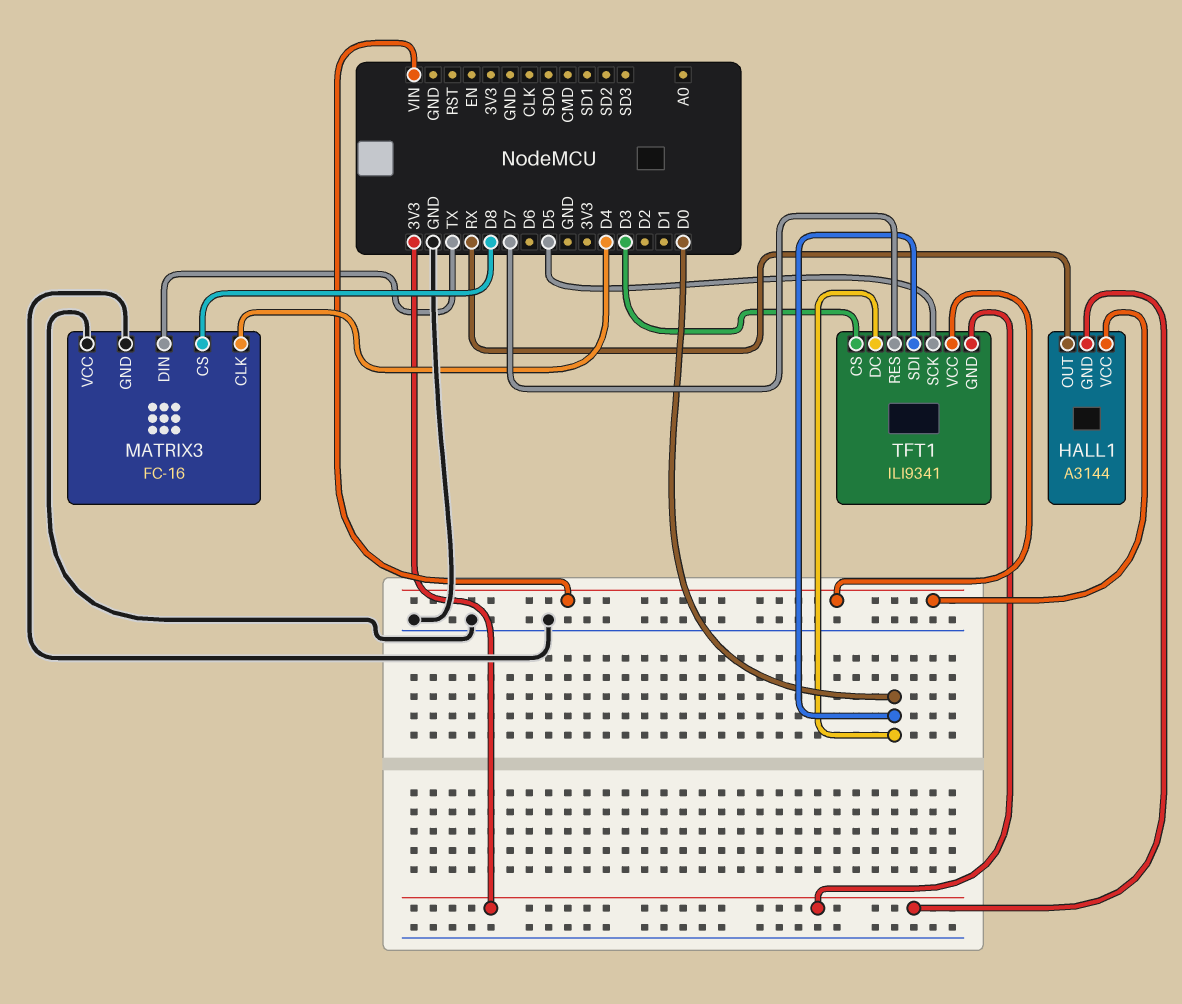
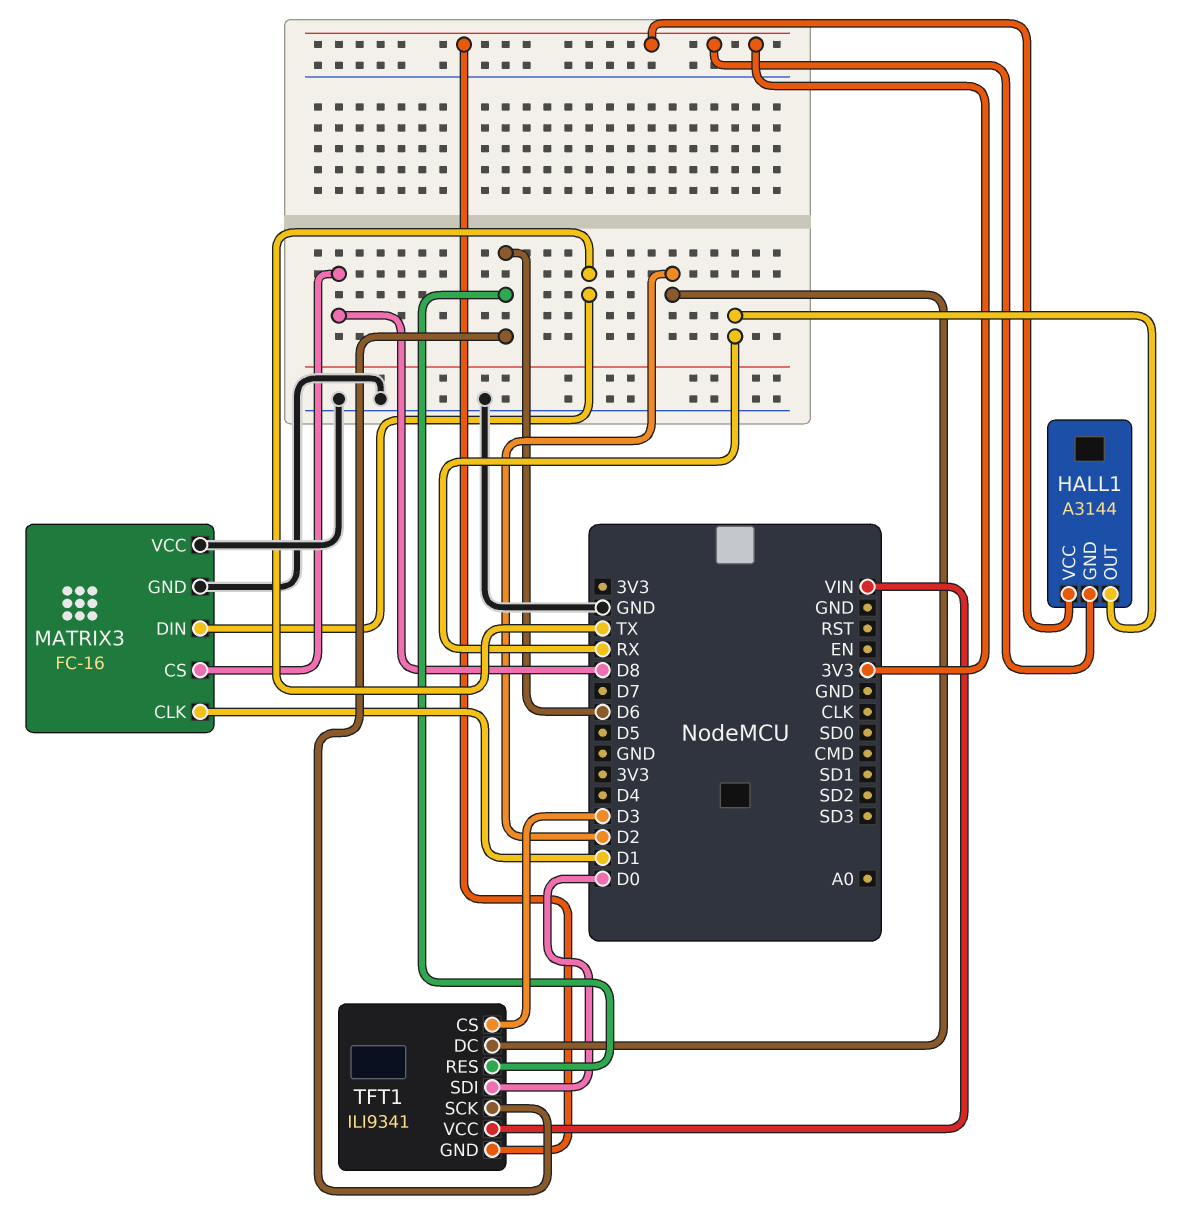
HALL1 pin VCC: VIN -> 3V3
MATRIX3 pin CLK: D4 -> D1
TFT1 pin DC: D0 -> D2
TFT1 pin RES: D7 -> D6
TFT1 pin SCK: D5 -> D6

